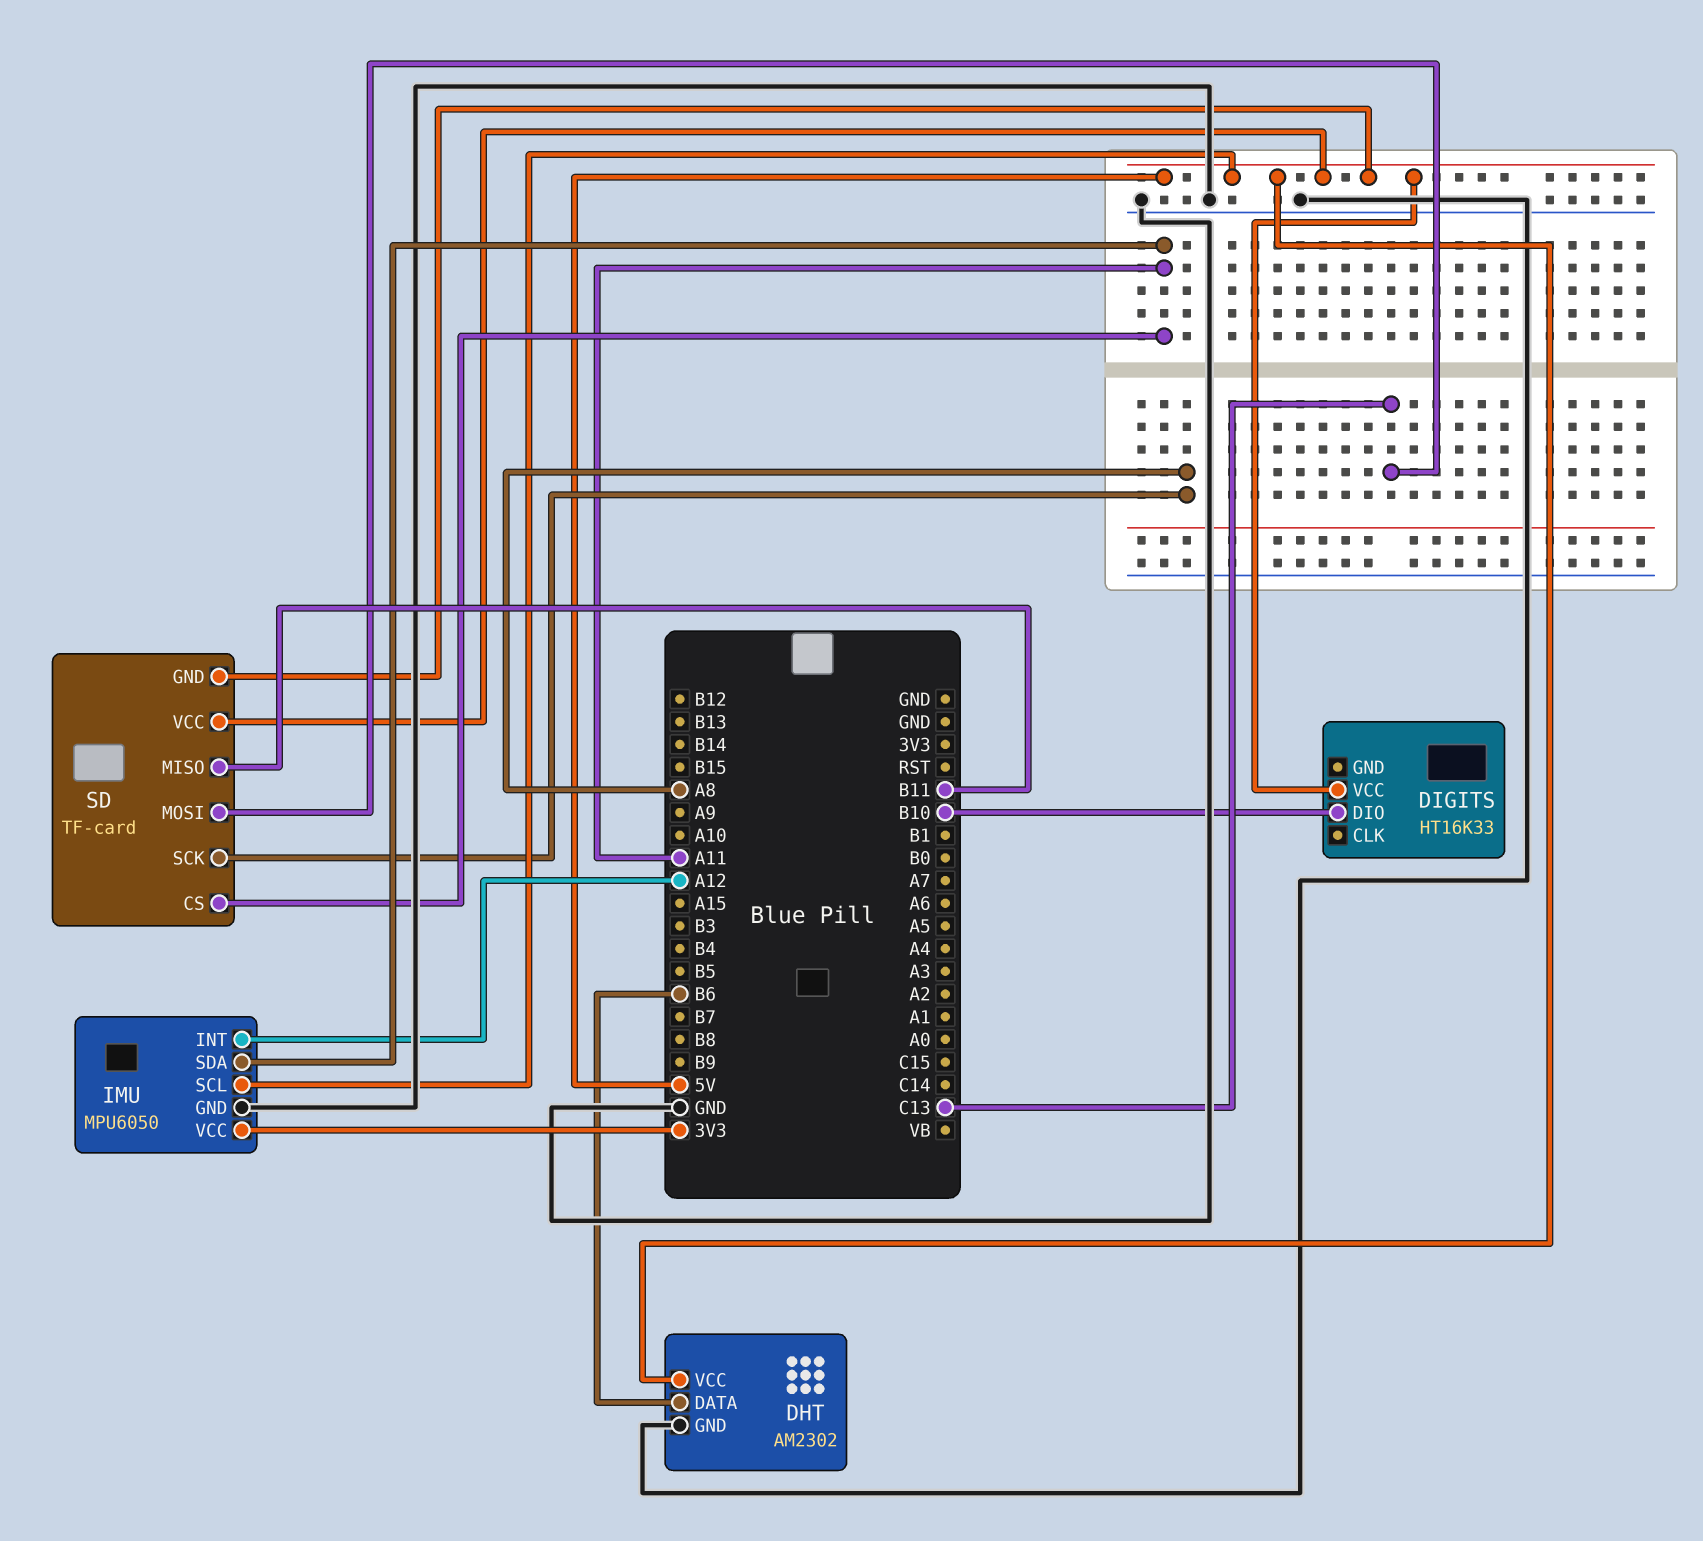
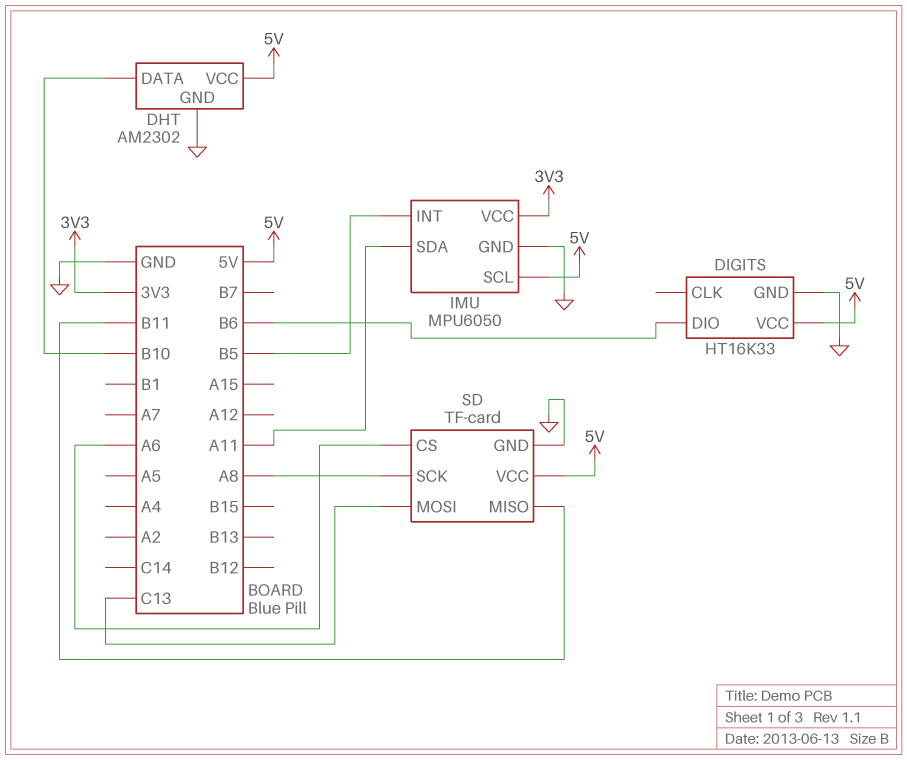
DHT pin DATA: B6 -> B10
DIGITS pin DIO: B10 -> B6
DIGITS pin GND: none -> GND
IMU pin INT: A12 -> B5
SD pin CS: A11 -> A6
SD pin GND: 5V -> GND

